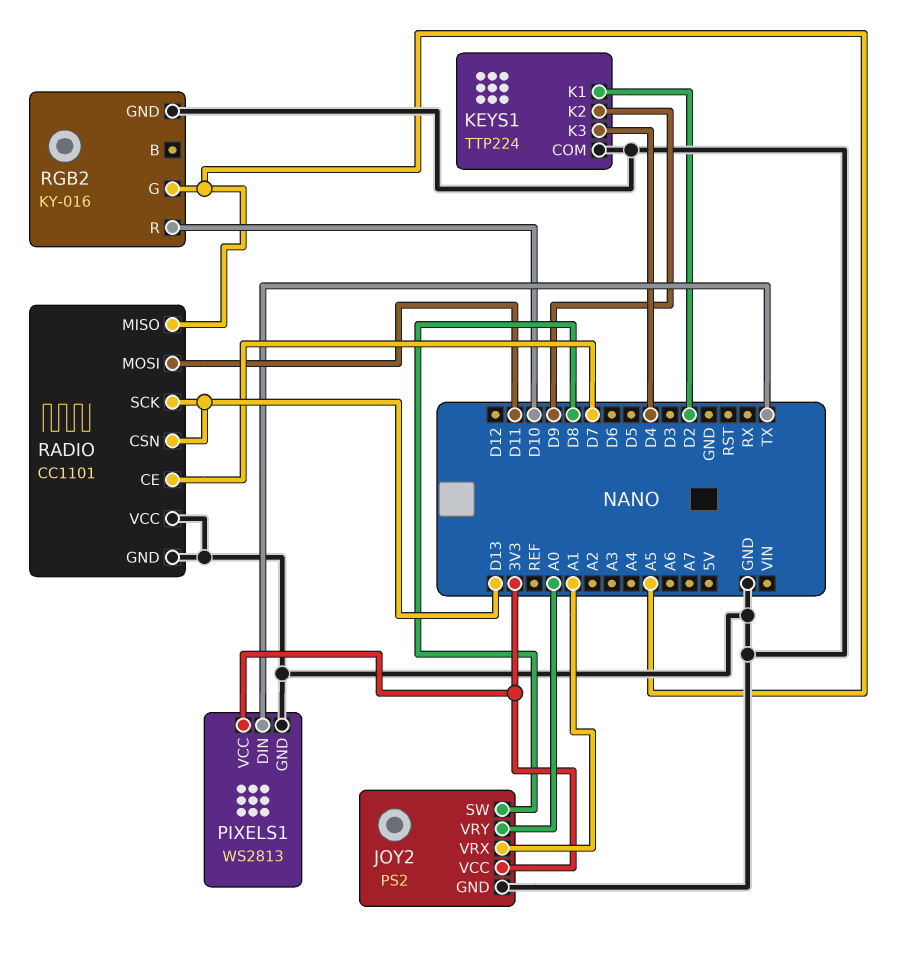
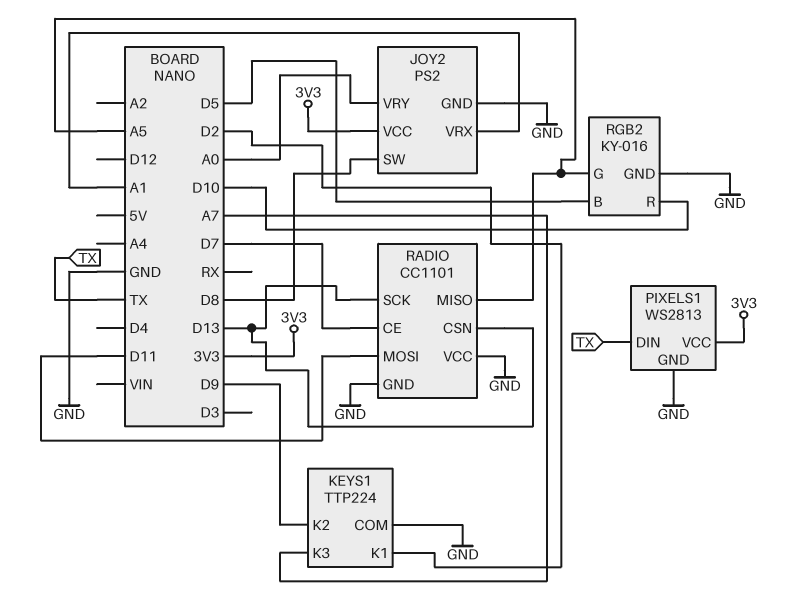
KEYS1 pin K3: D4 -> A7
RGB2 pin B: none -> D5

